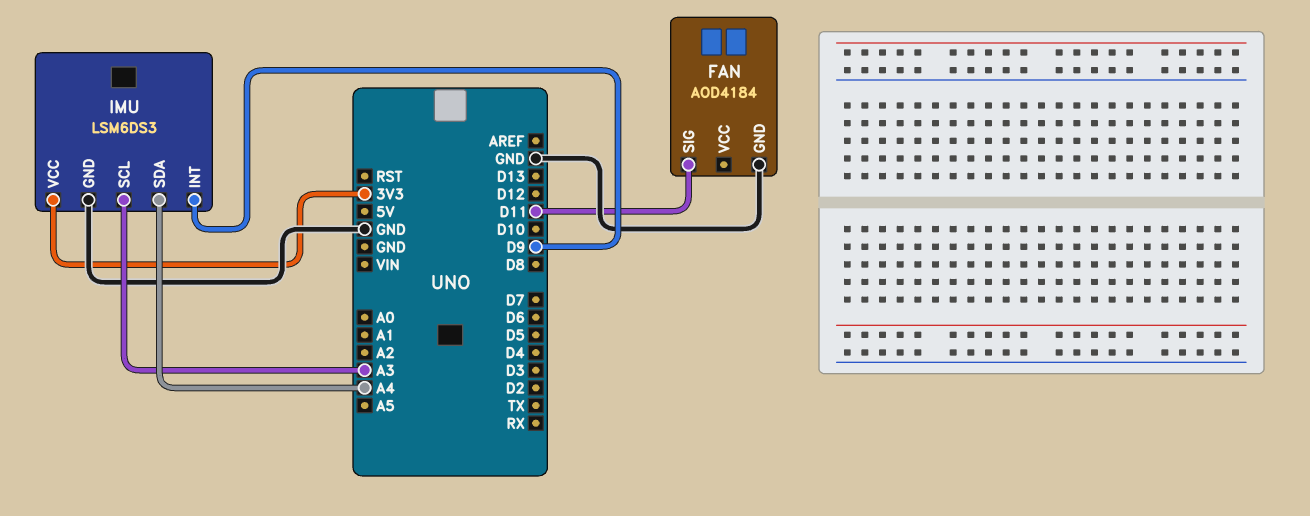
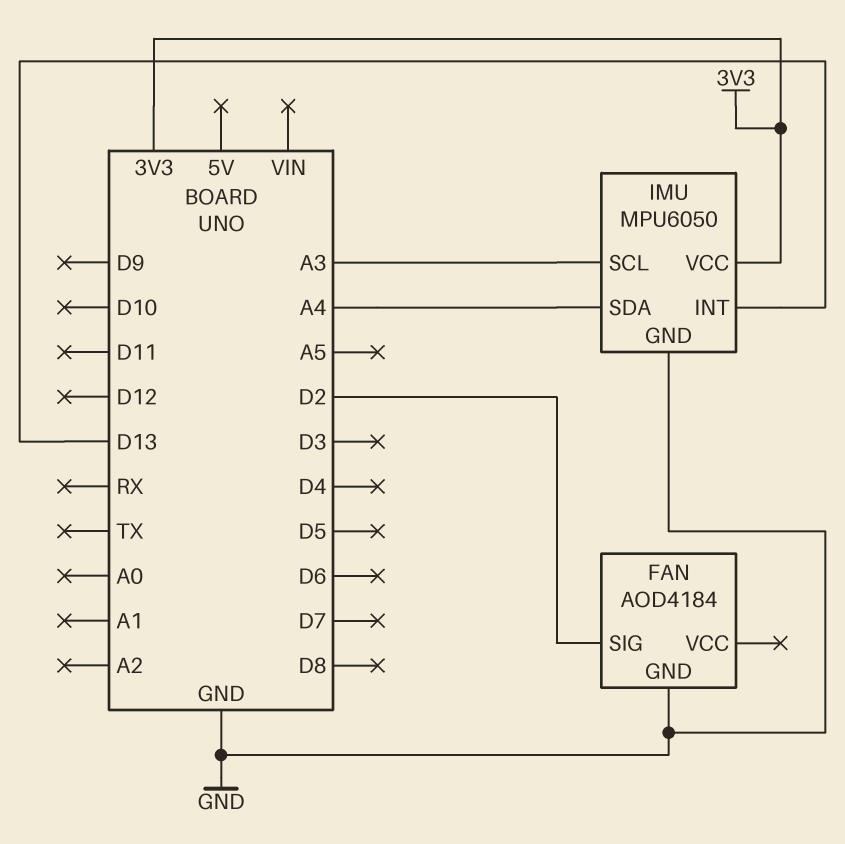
FAN pin SIG: D11 -> D2
IMU: LSM6DS3 -> MPU6050
IMU pin INT: D9 -> D13

